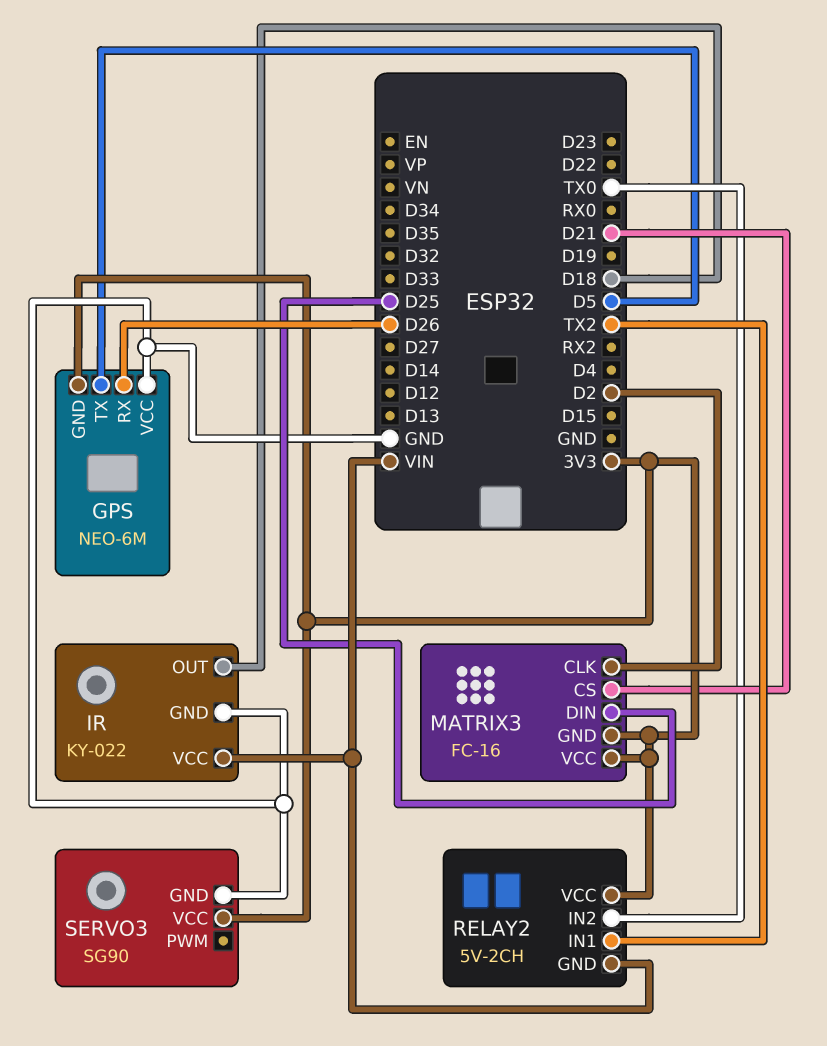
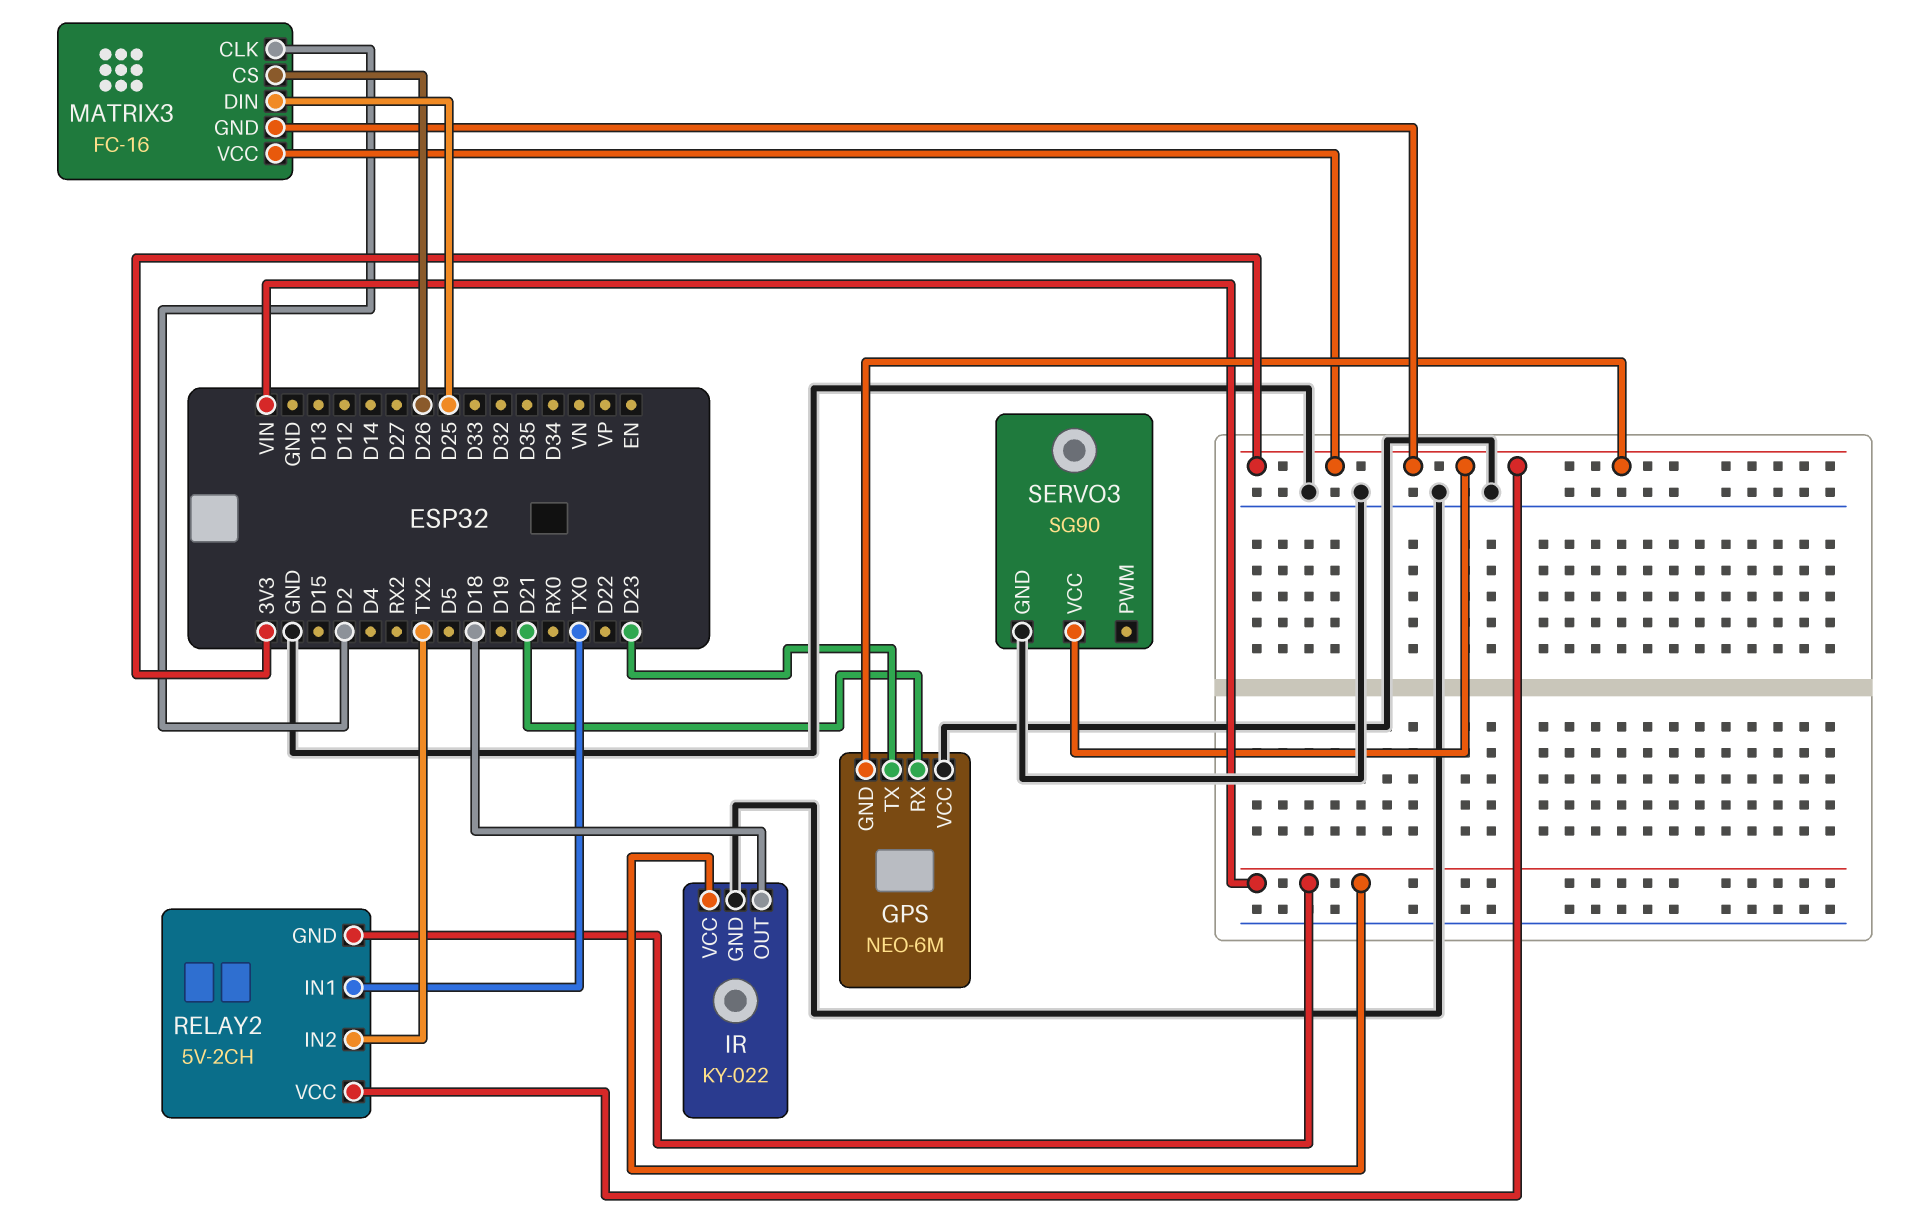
GPS pin RX: D26 -> D21
GPS pin TX: D5 -> D23
MATRIX3 pin CS: D21 -> D26
RELAY2 pin IN1: TX2 -> TX0
RELAY2 pin IN2: TX0 -> TX2

